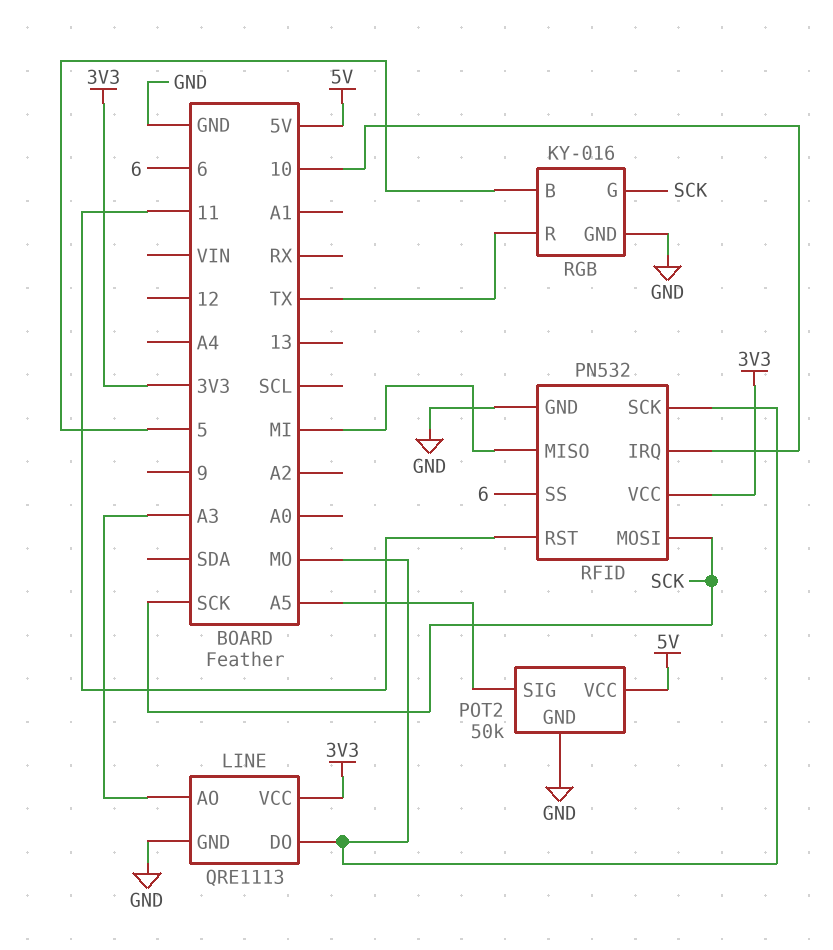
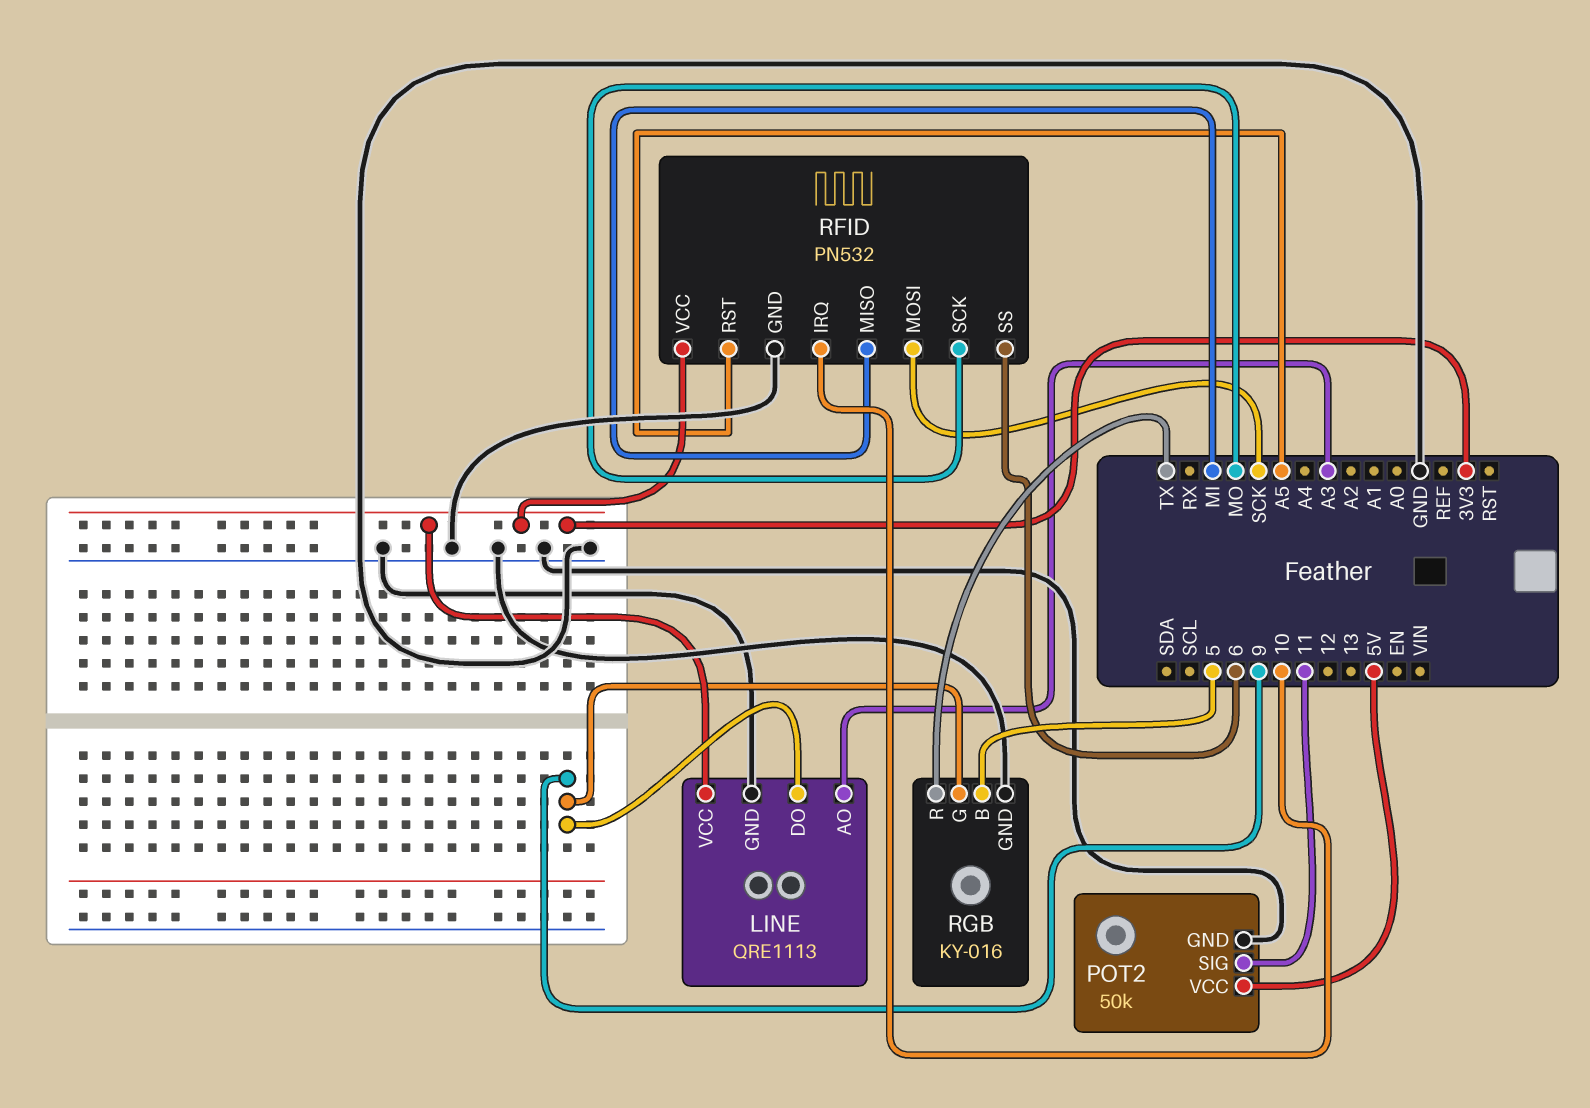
LINE pin DO: MO -> 9
POT2 pin SIG: A5 -> 11
RFID pin RST: 11 -> A5
RGB pin G: SCK -> 9

